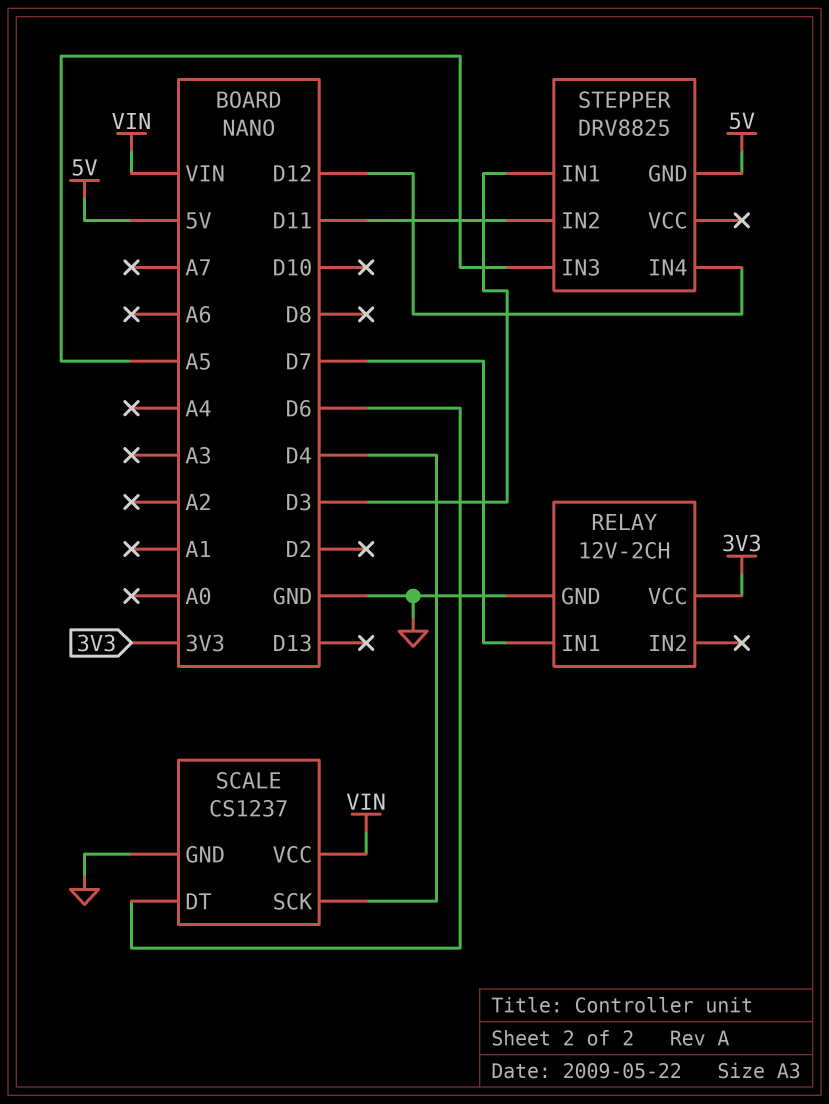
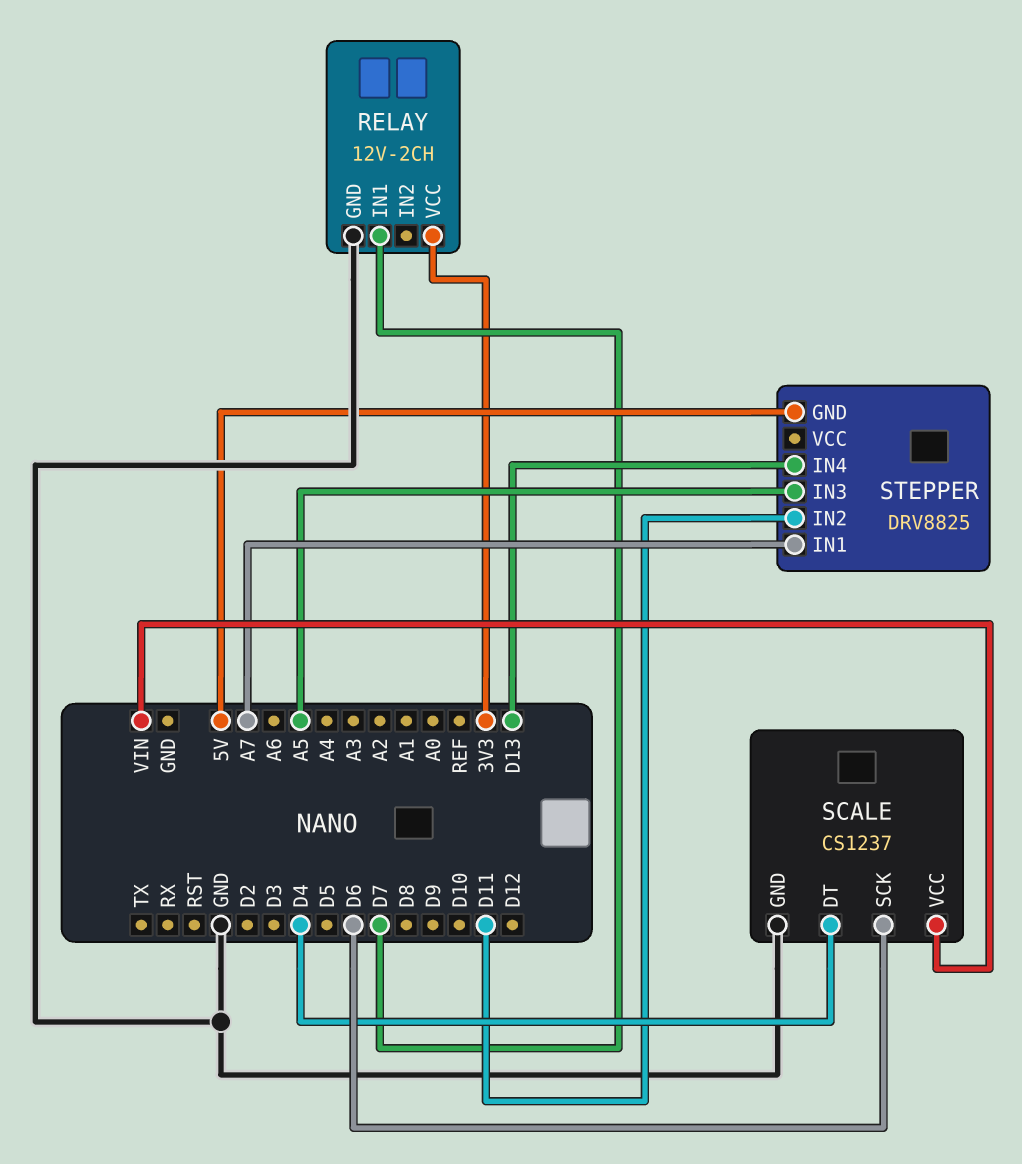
SCALE pin DT: D6 -> D4
SCALE pin SCK: D4 -> D6
STEPPER pin IN1: D3 -> A7
STEPPER pin IN4: D12 -> D13

